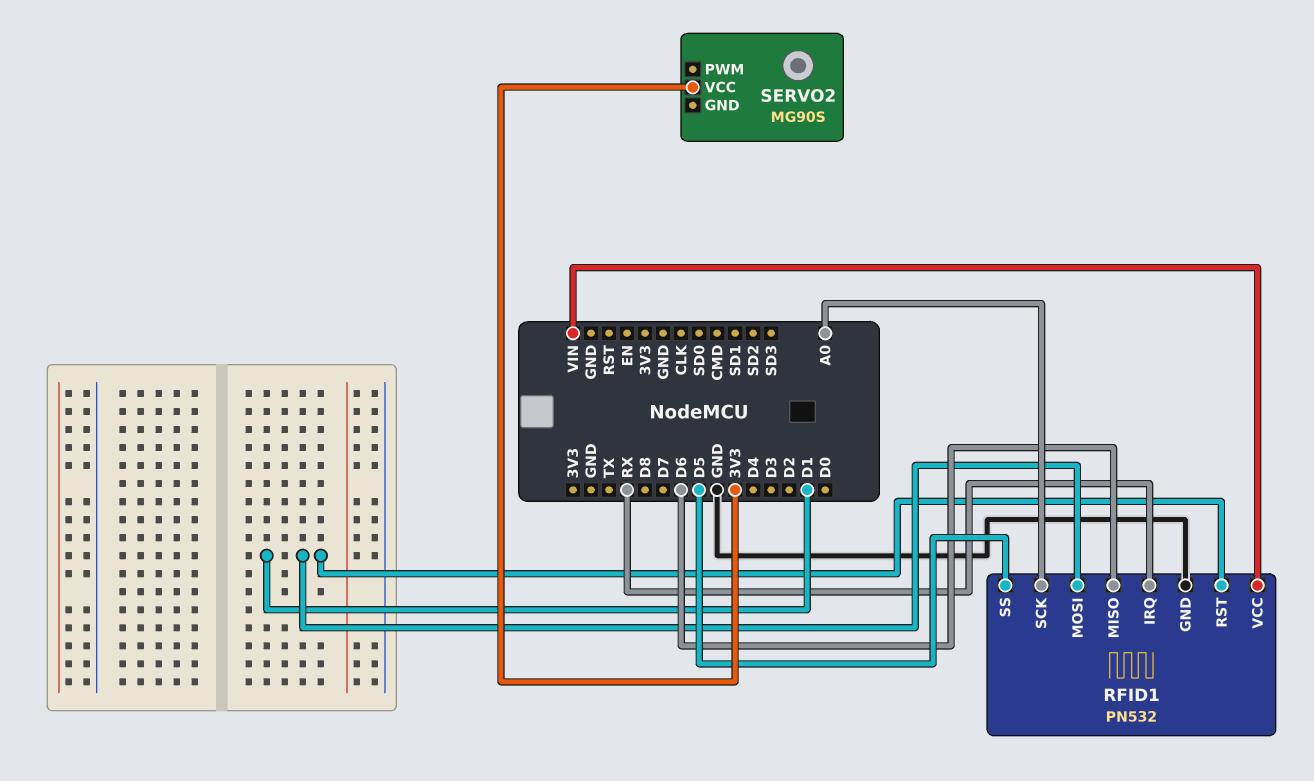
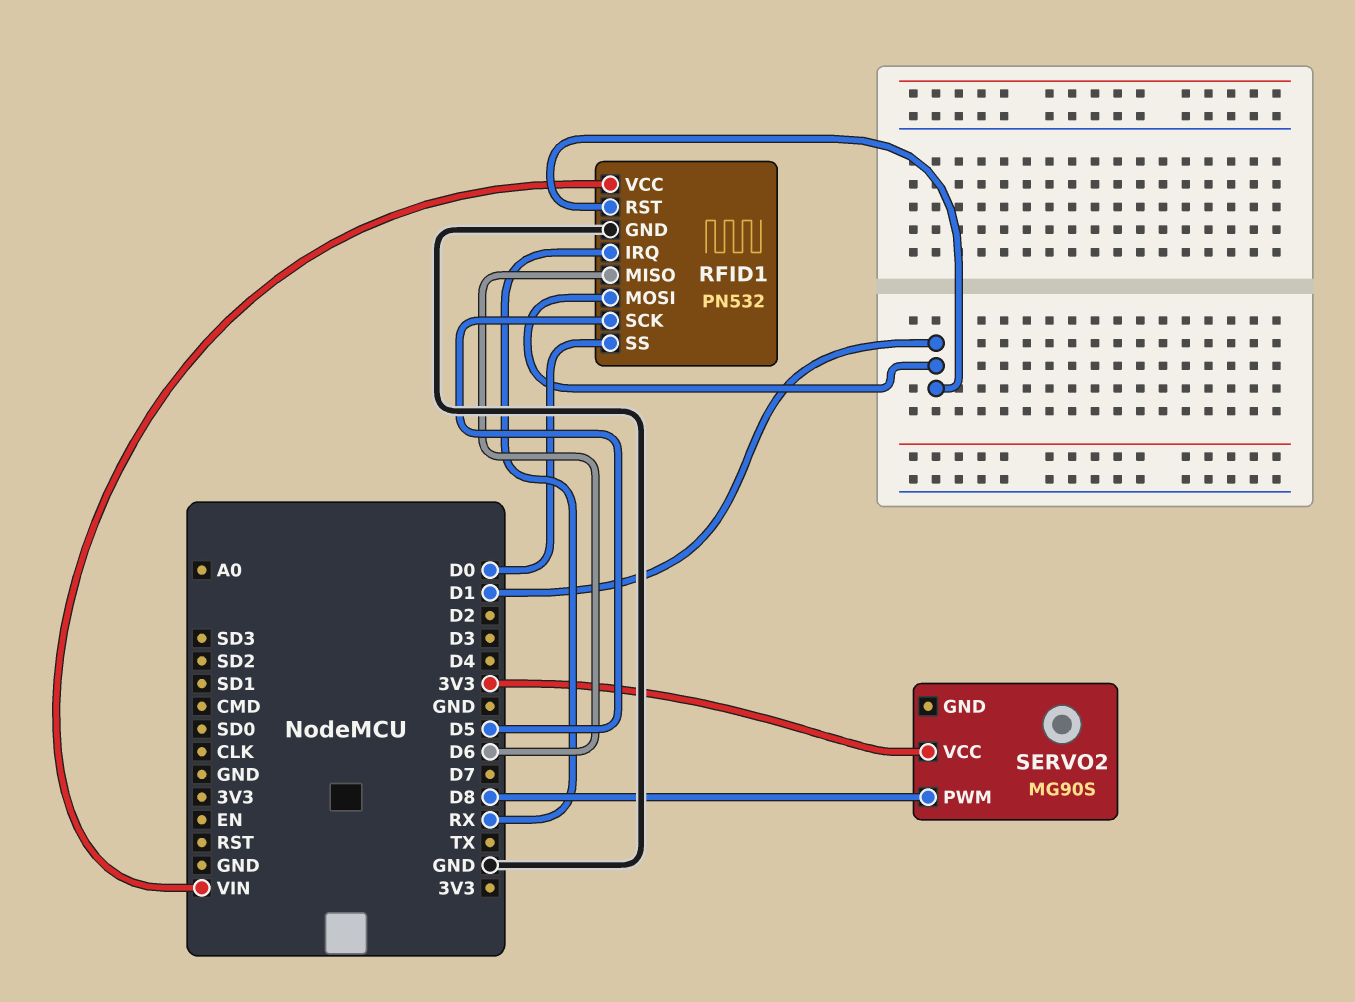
RFID1 pin SCK: A0 -> D5
RFID1 pin SS: D5 -> D0
SERVO2 pin PWM: none -> D8

